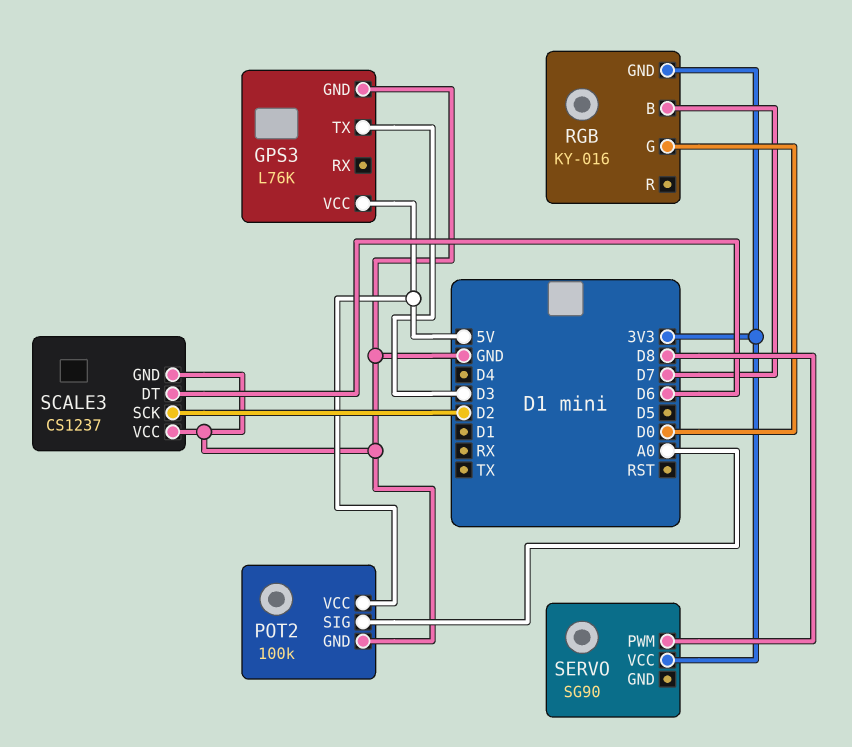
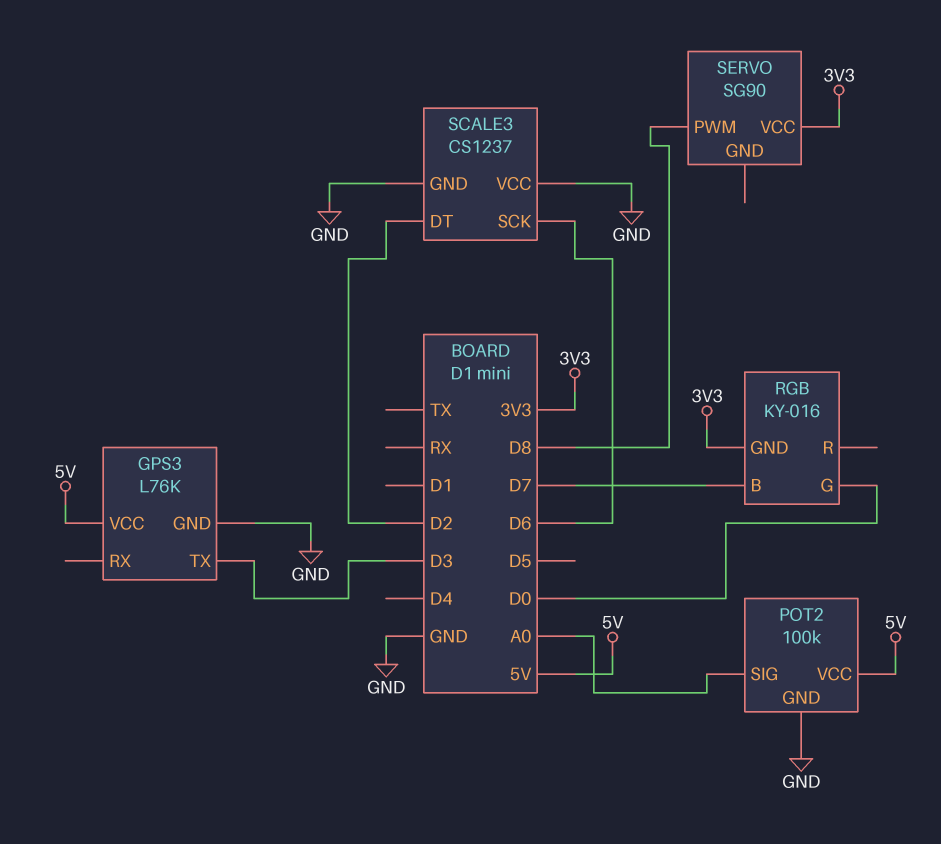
SCALE3 pin DT: D6 -> D2
SCALE3 pin SCK: D2 -> D6

